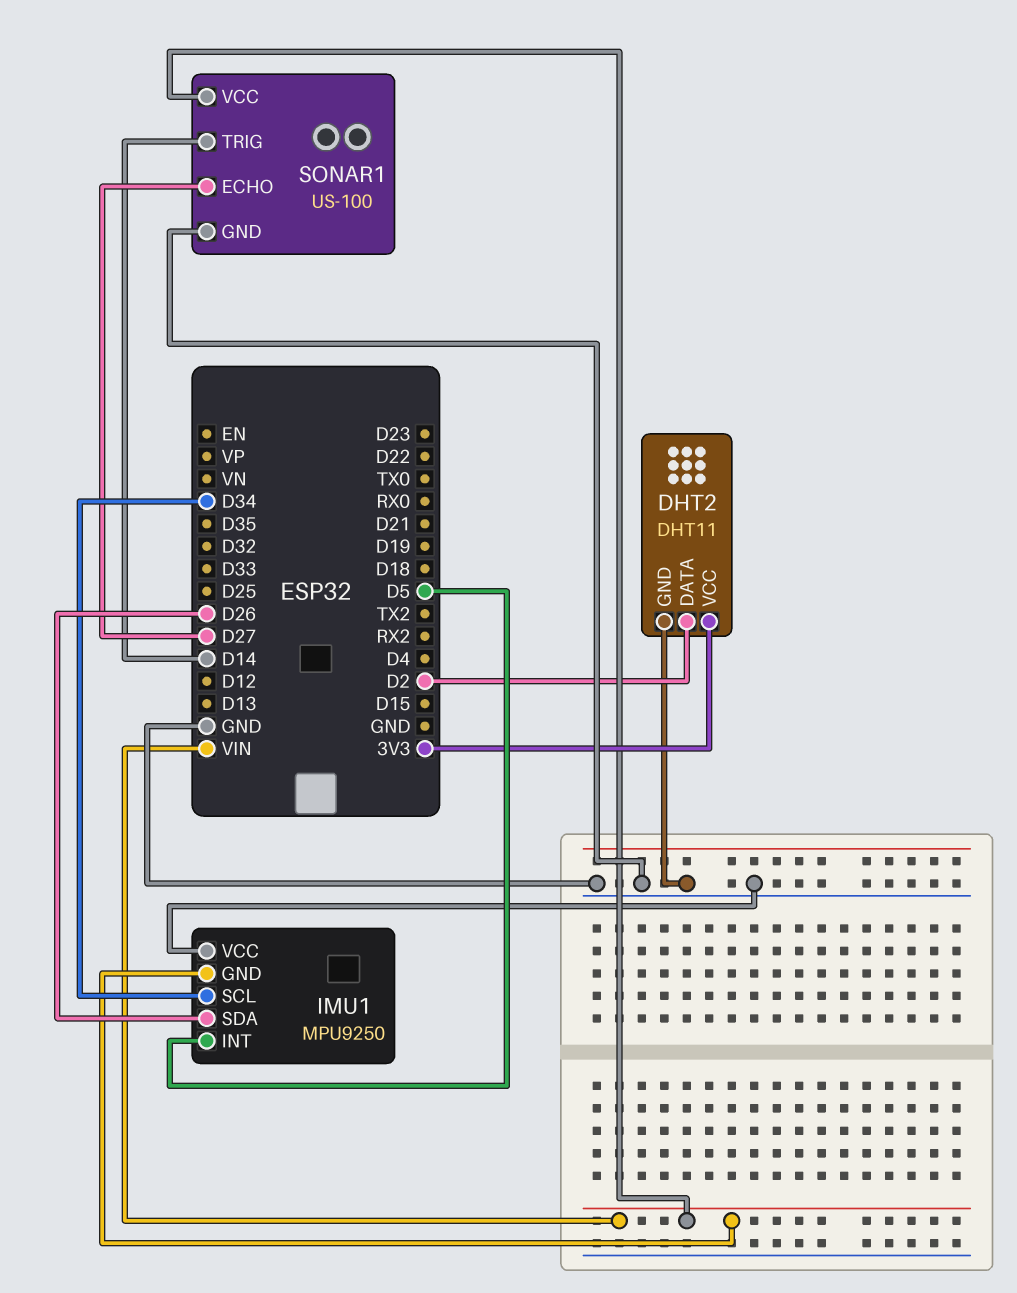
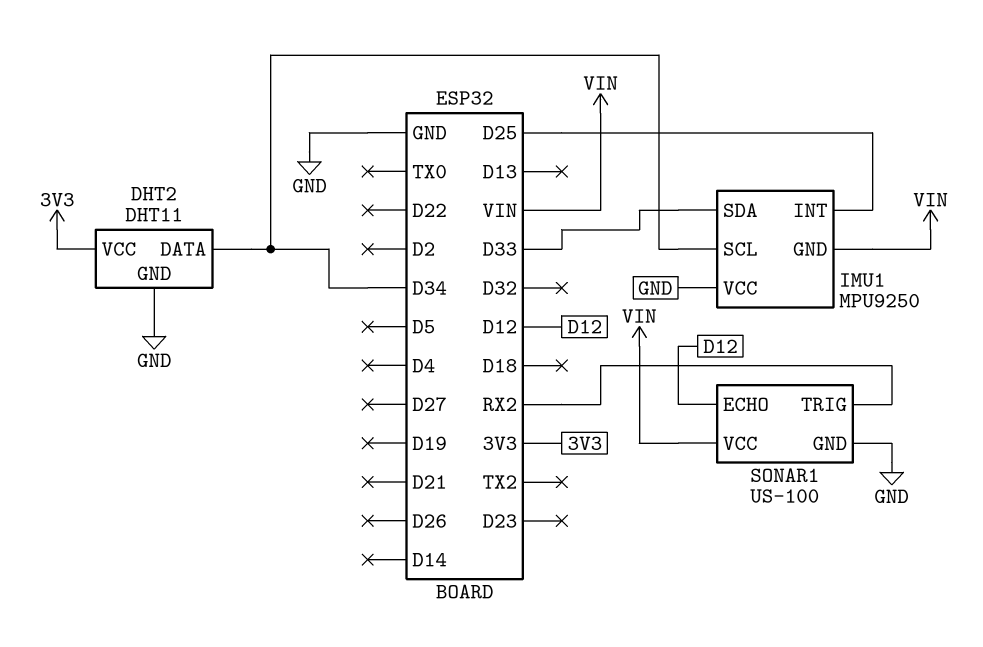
DHT2 pin DATA: D2 -> D34
IMU1 pin INT: D5 -> D25
IMU1 pin SDA: D26 -> D33
SONAR1 pin ECHO: D27 -> D12
SONAR1 pin TRIG: D14 -> RX2

